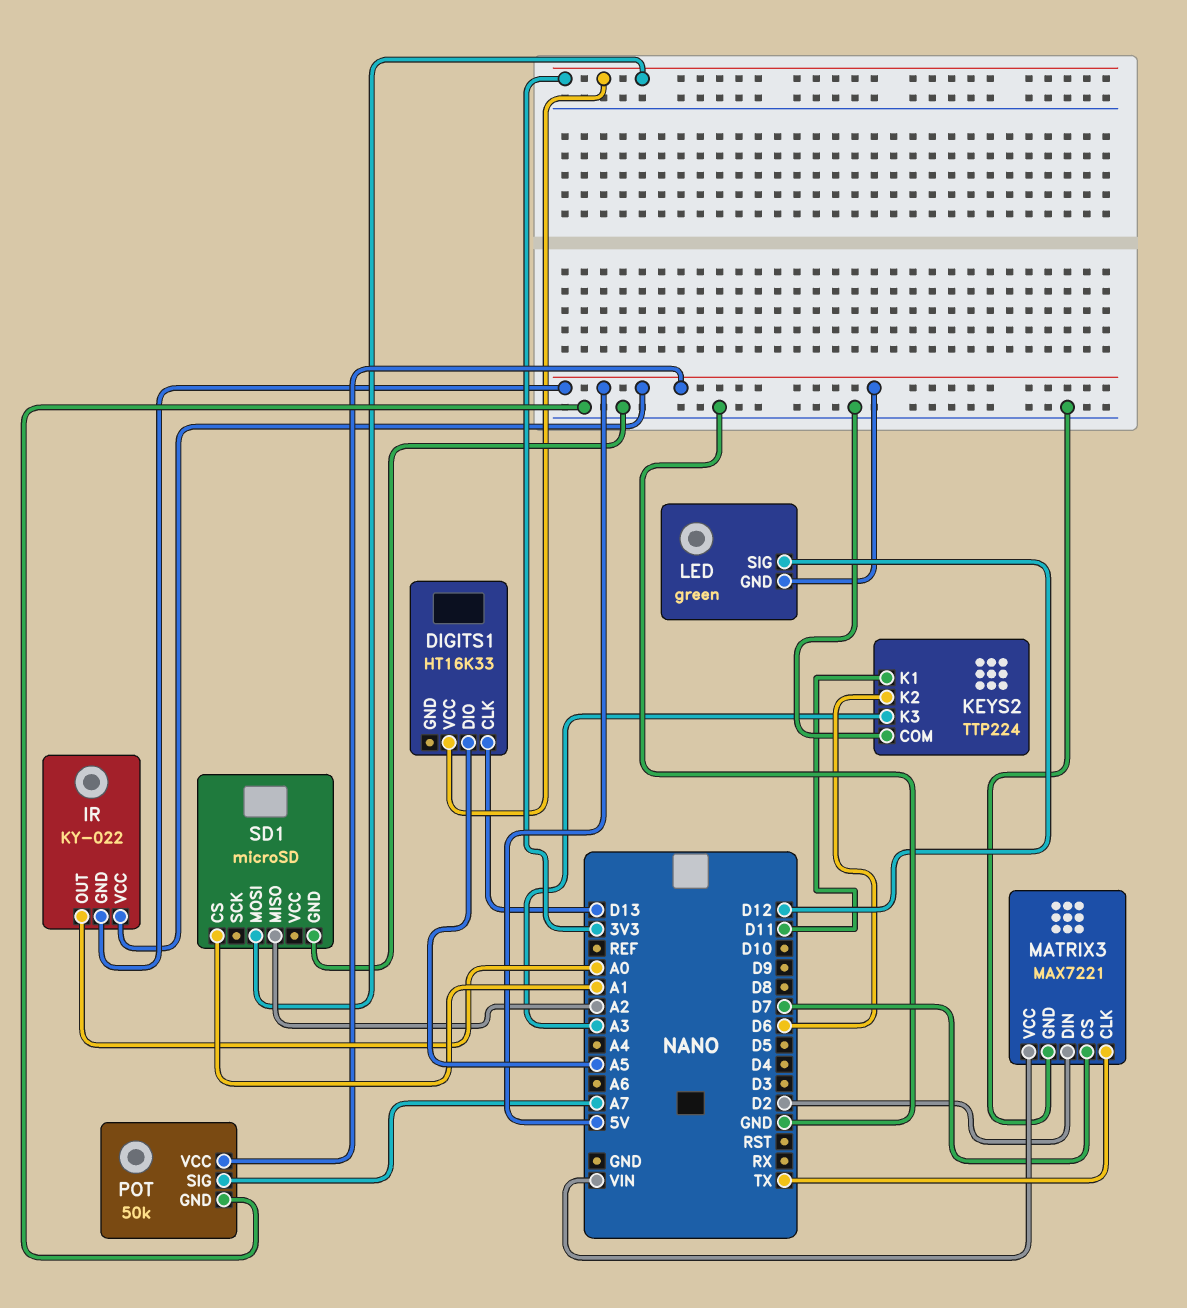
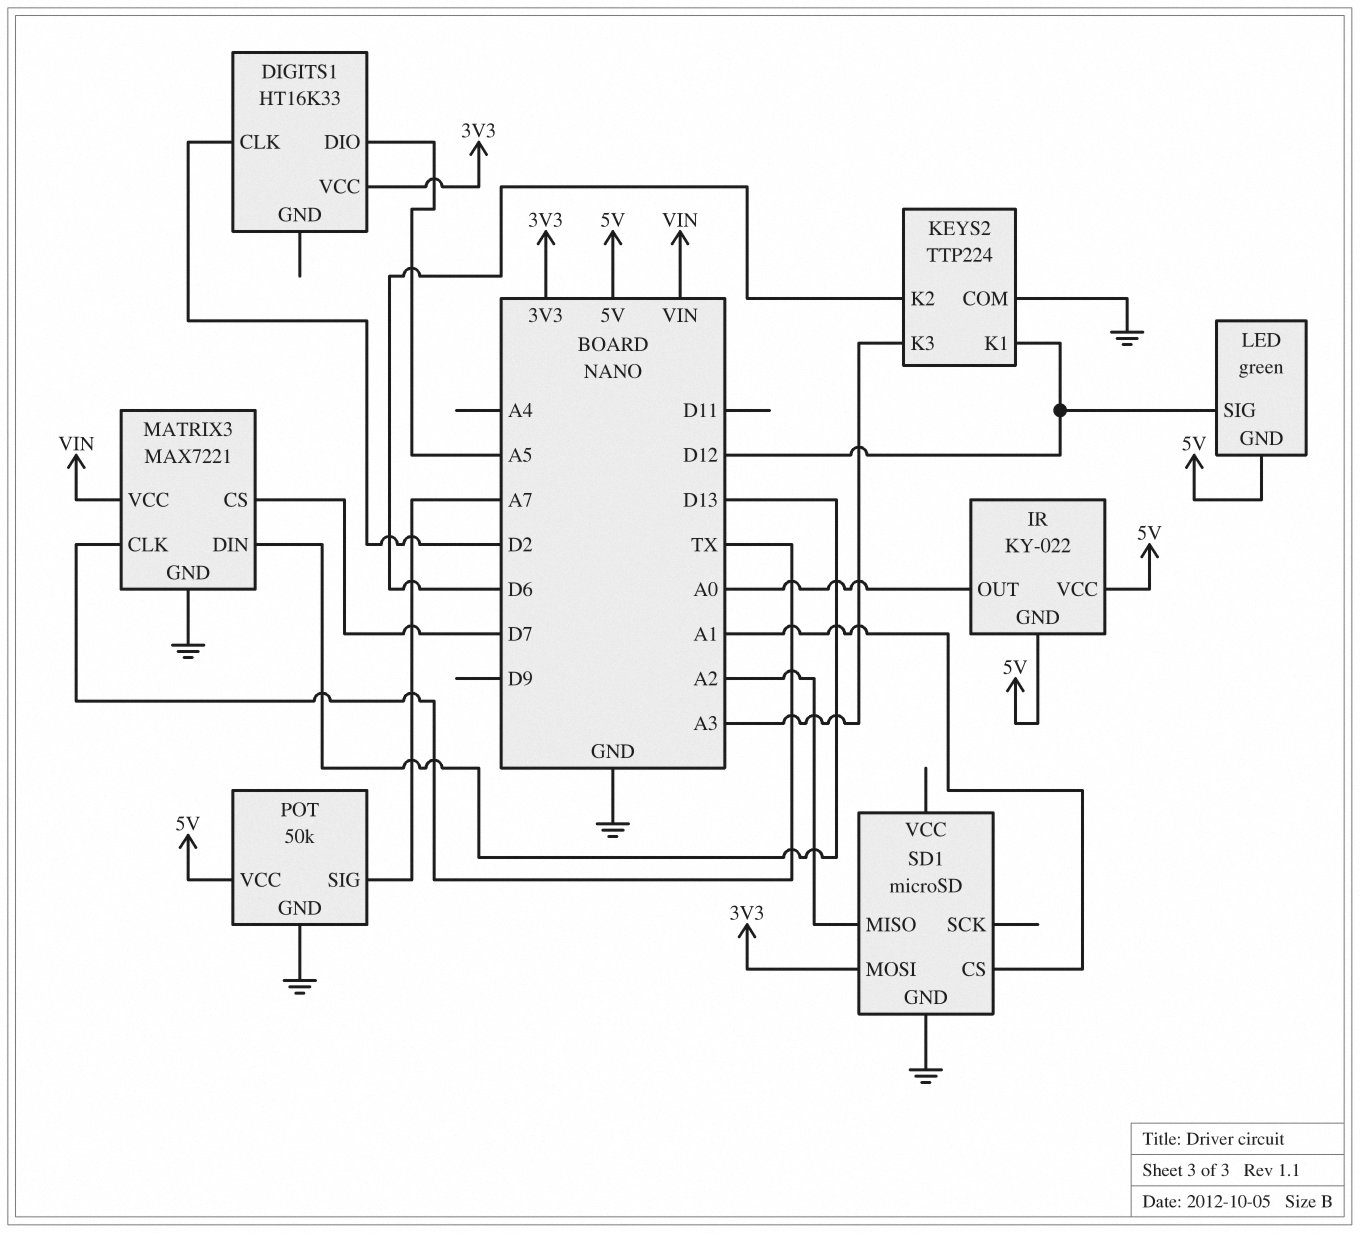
DIGITS1 pin CLK: D13 -> D2
KEYS2 pin K1: D11 -> D12
MATRIX3 pin DIN: D2 -> D13

